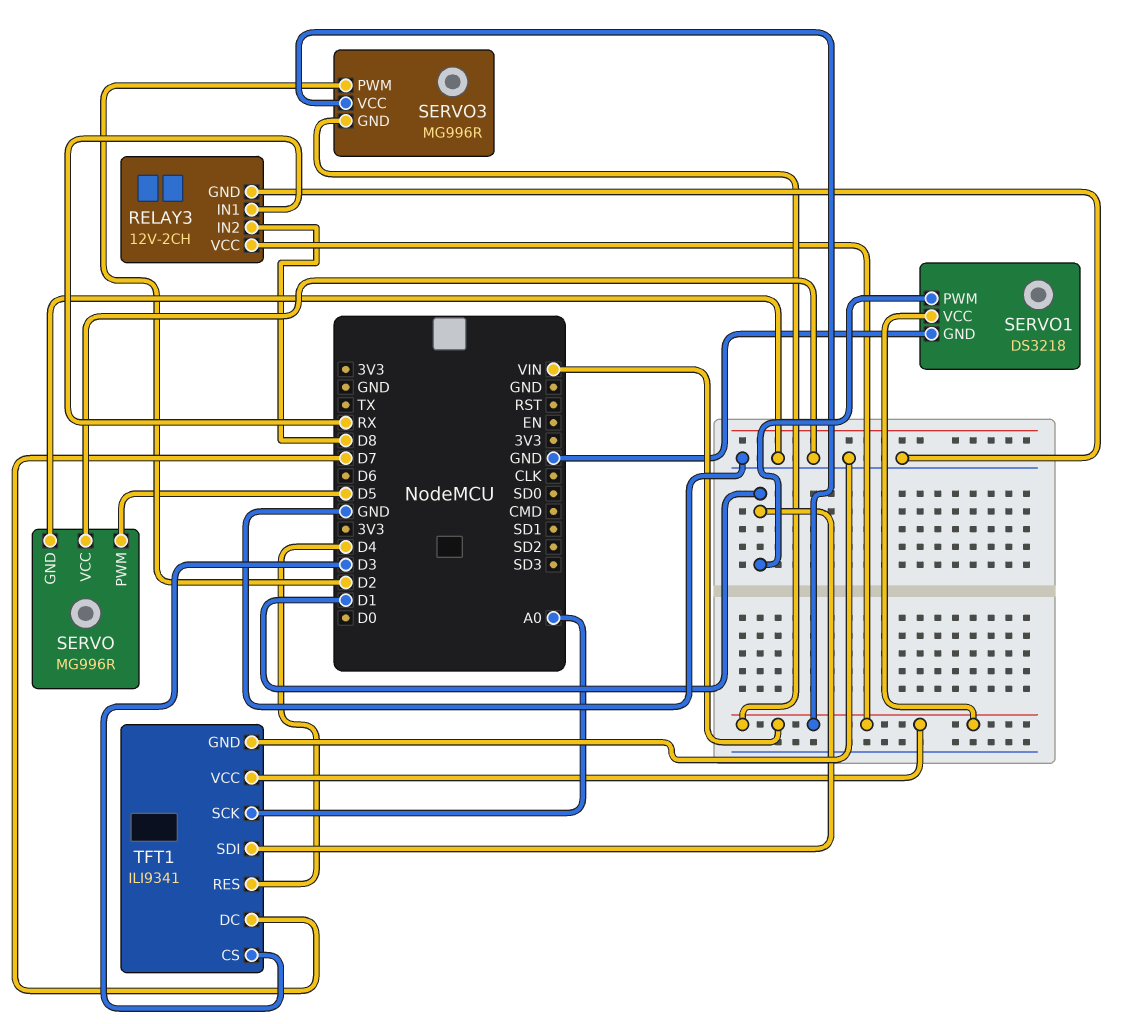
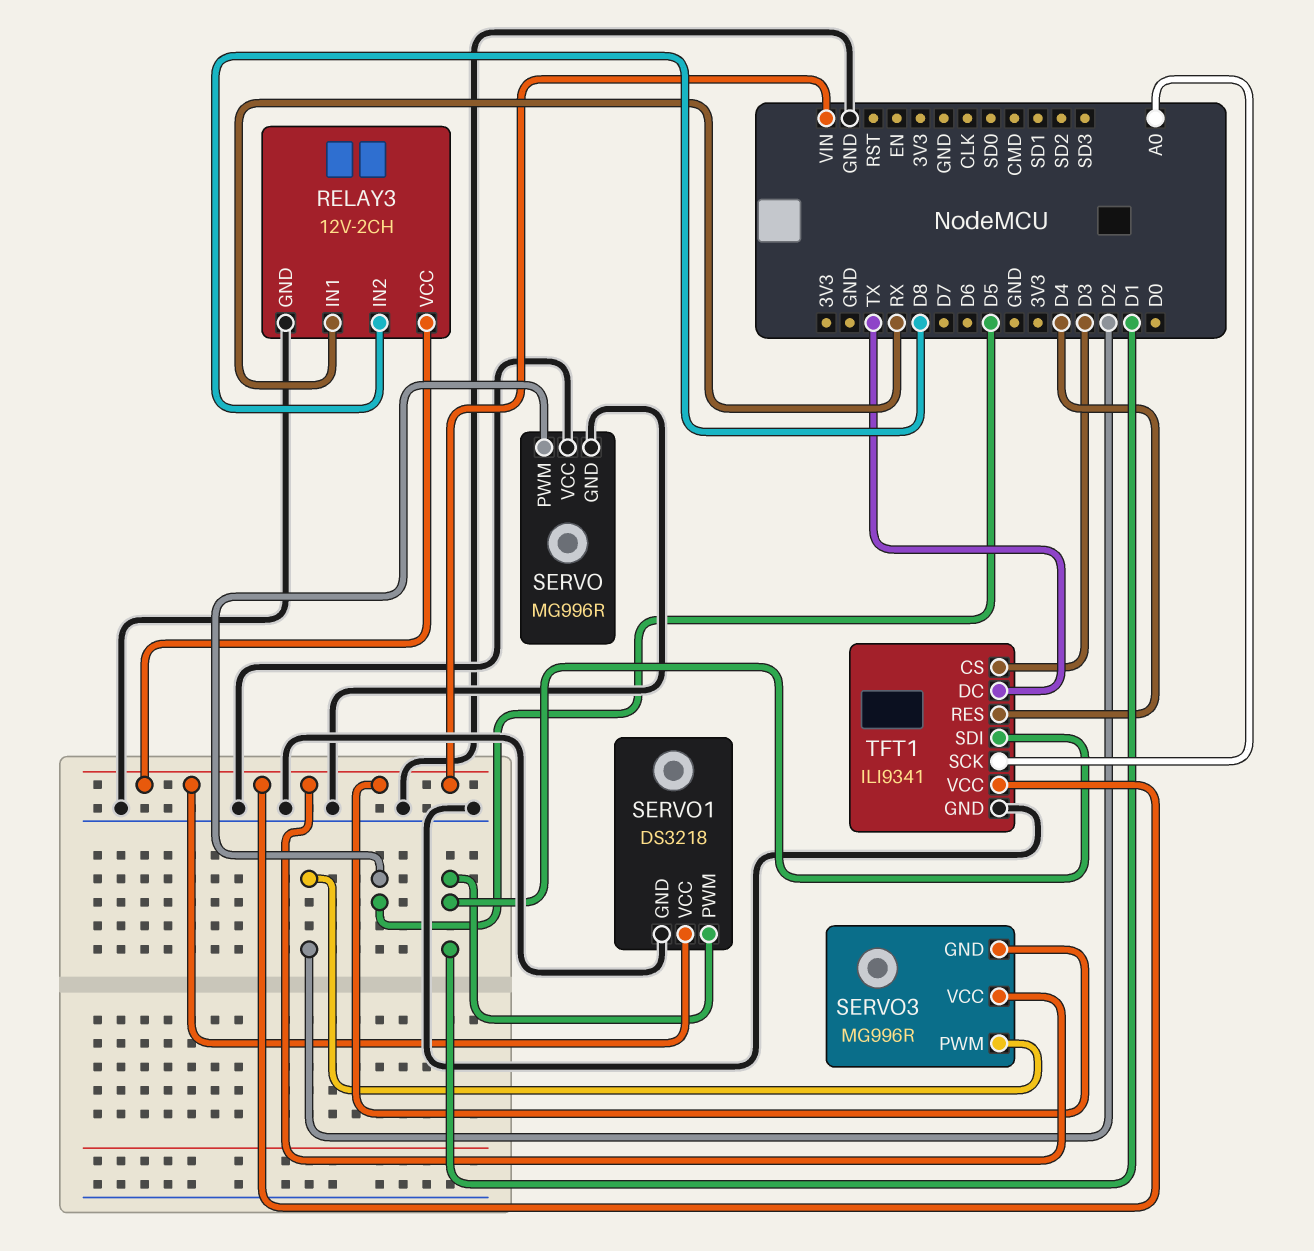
TFT1 pin DC: D7 -> TX

